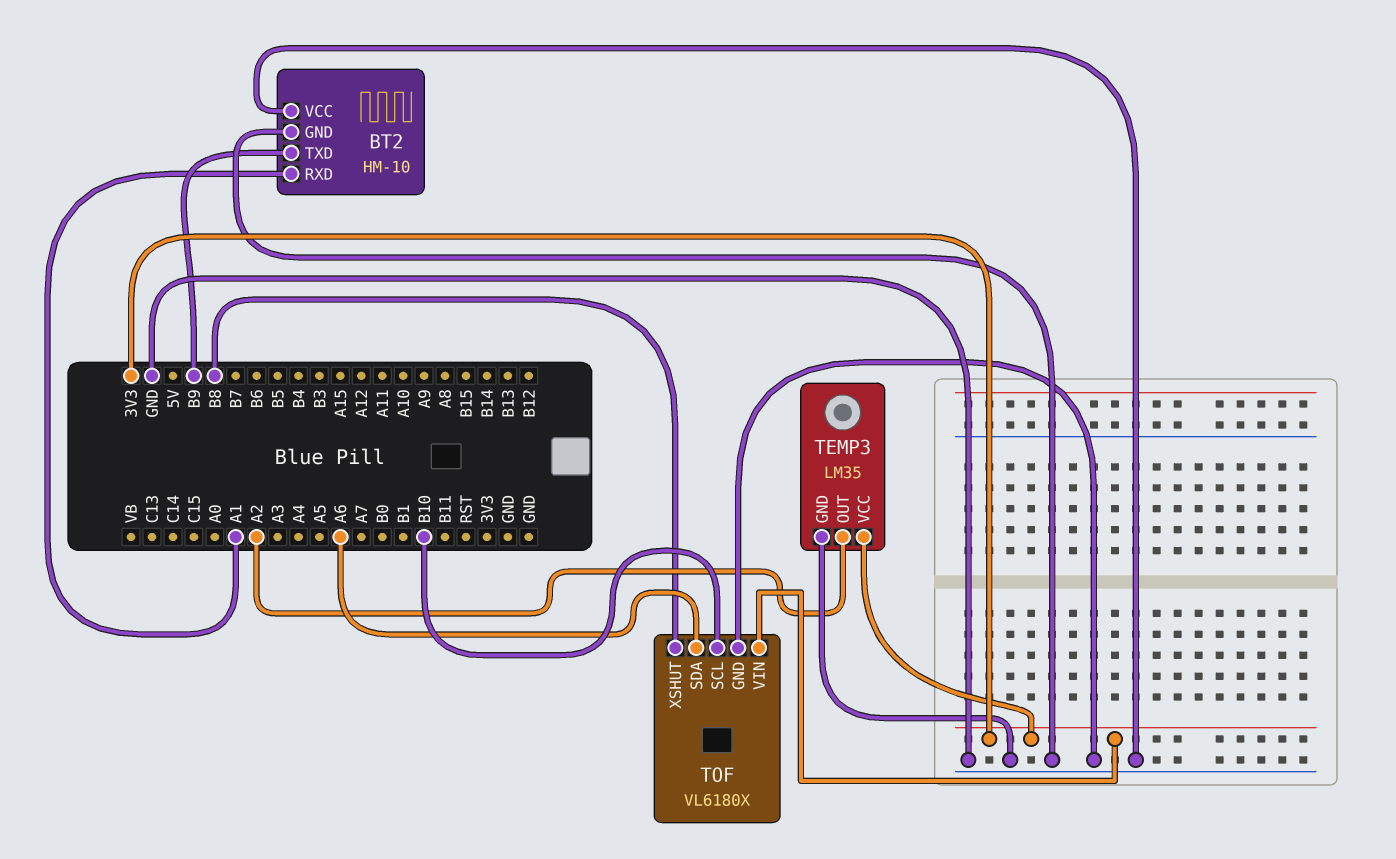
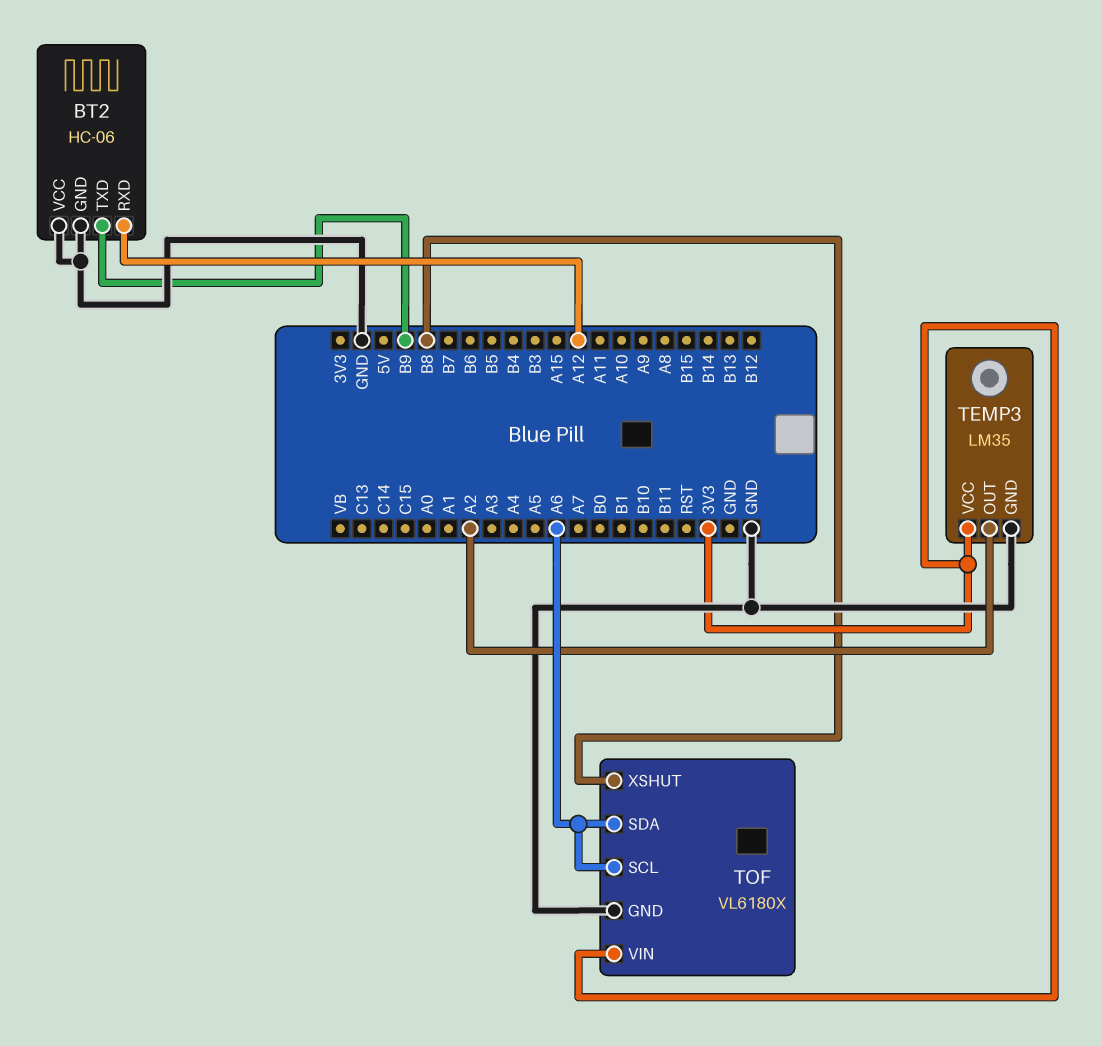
BT2: HM-10 -> HC-06
BT2 pin RXD: A1 -> A12
TOF pin SCL: B10 -> A6

